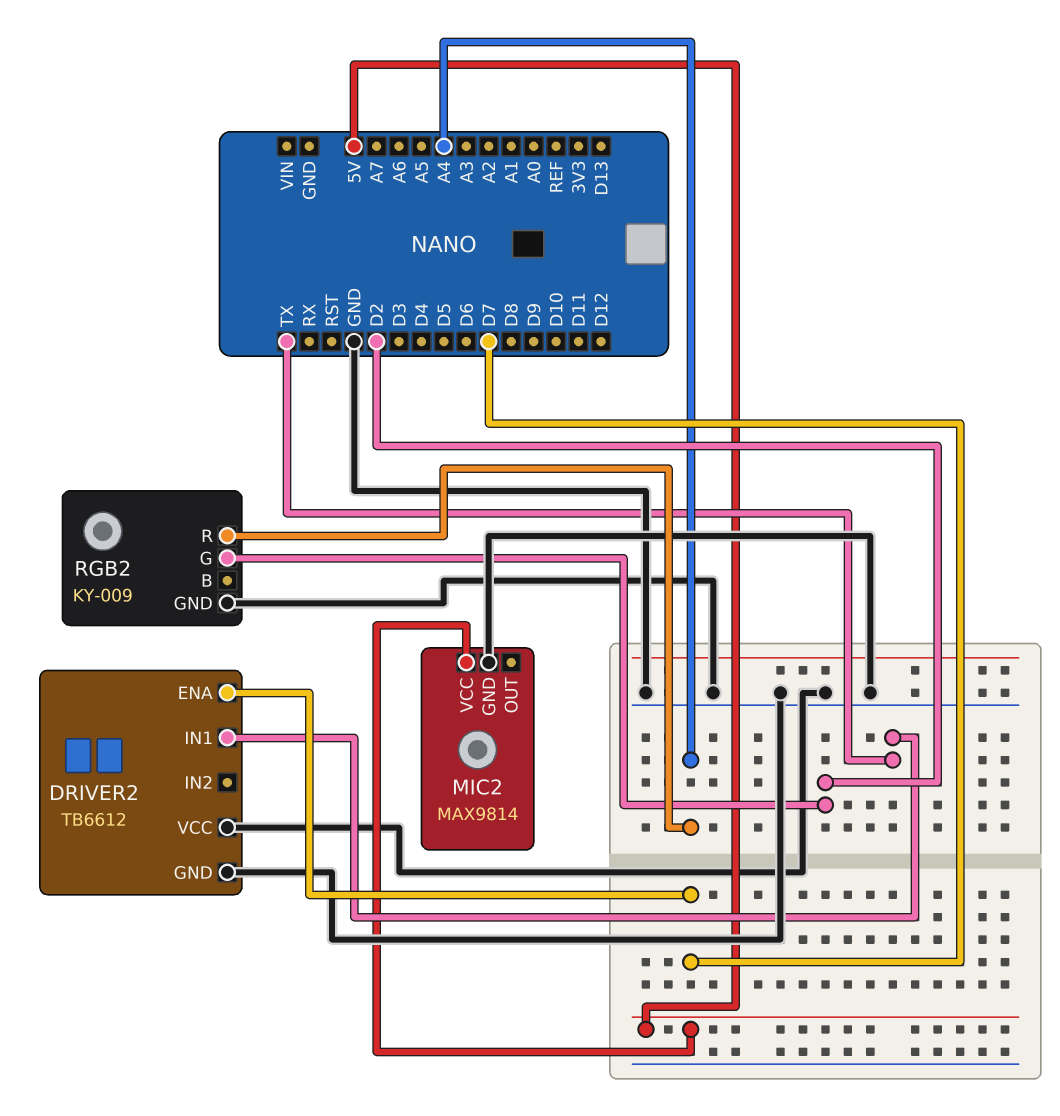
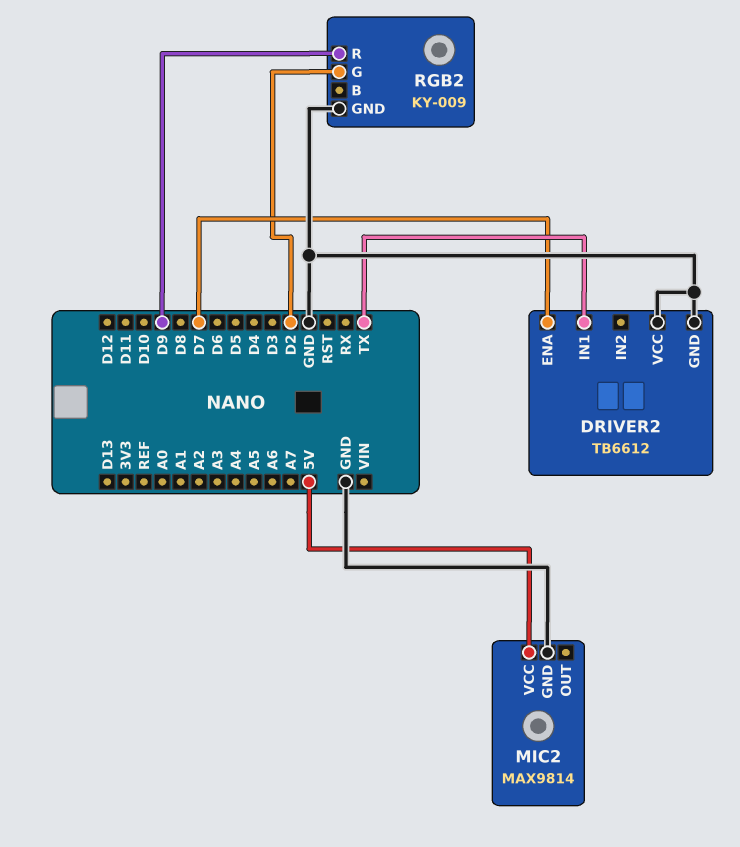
RGB2 pin R: A4 -> D9

